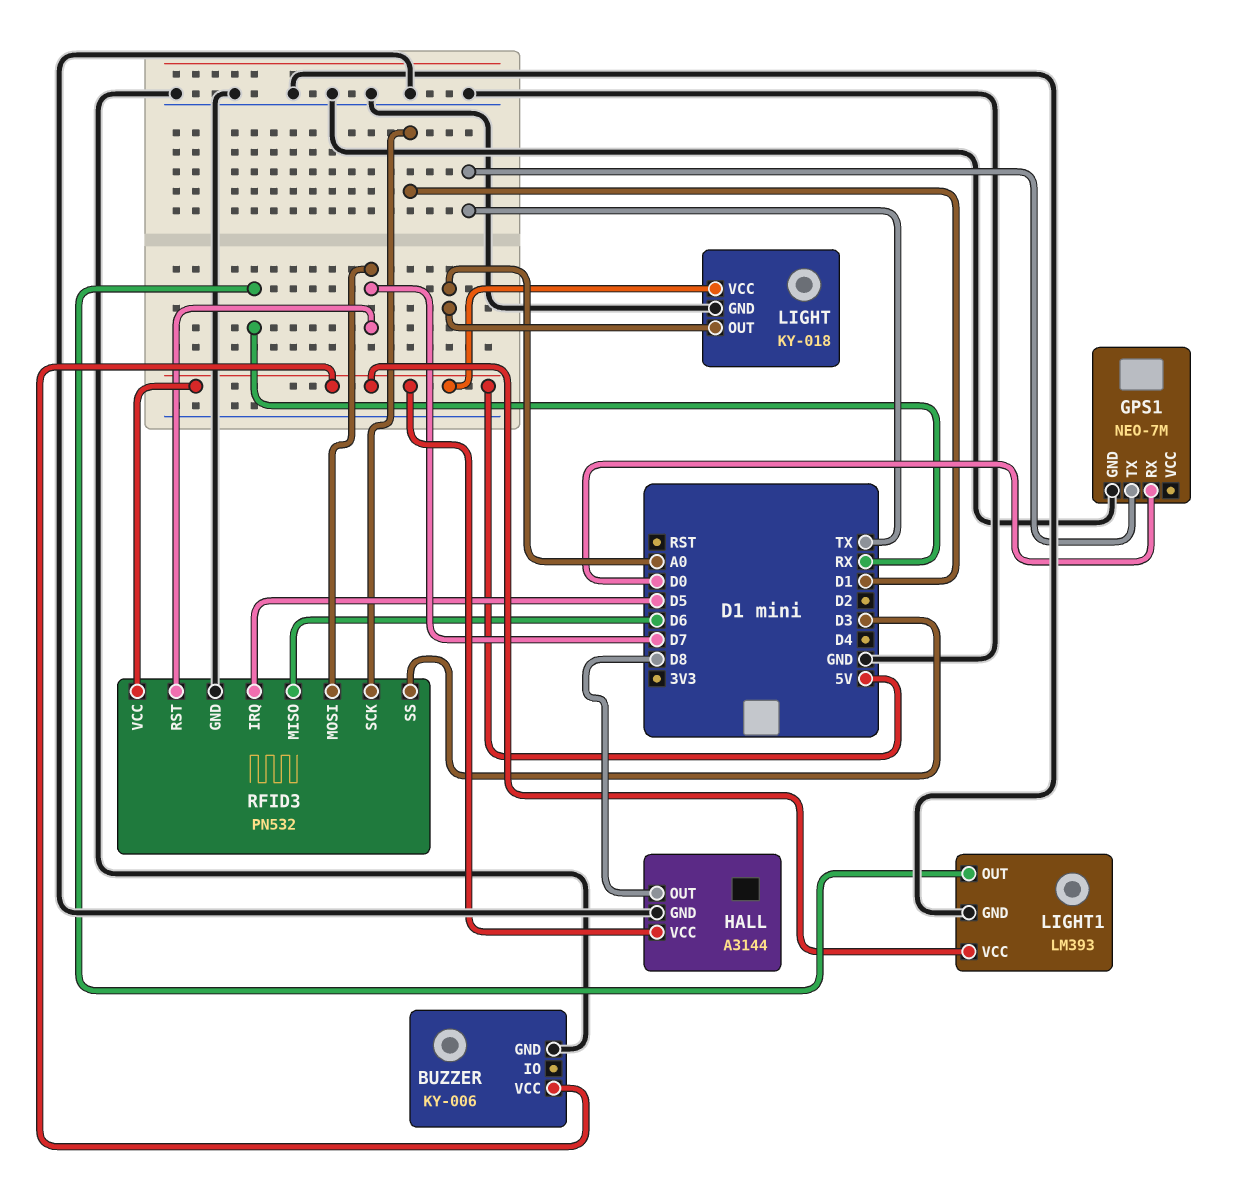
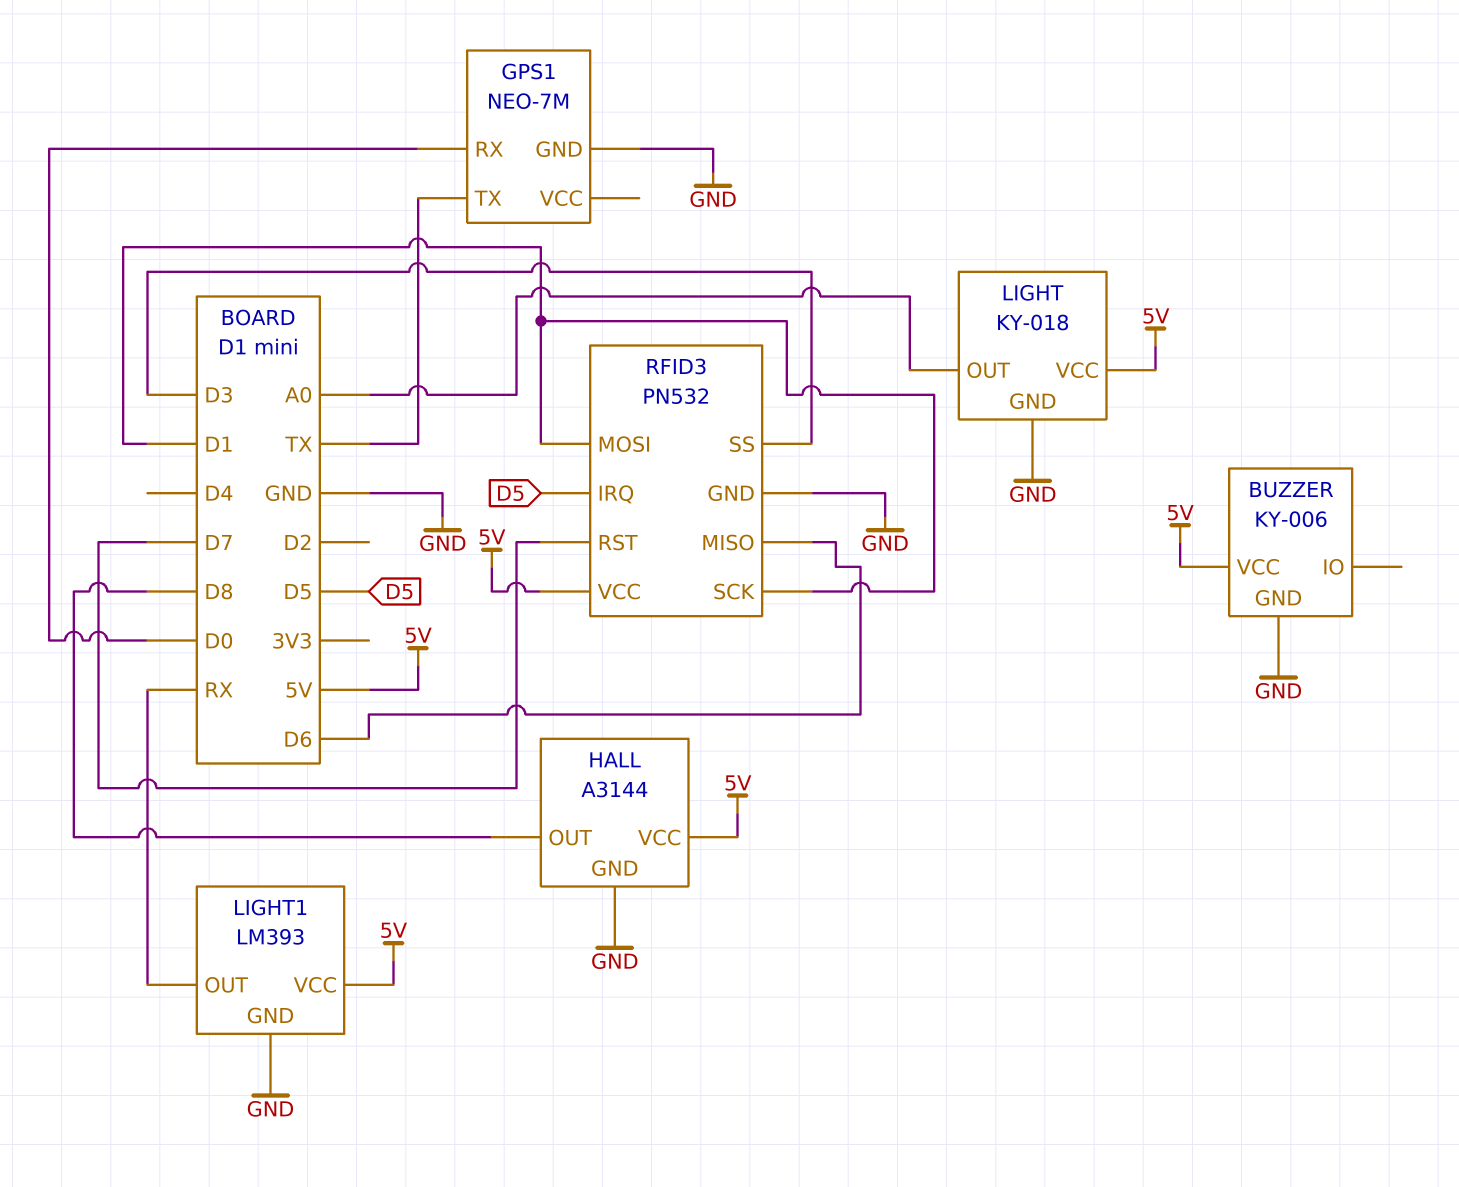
RFID3 pin MOSI: D7 -> D1

